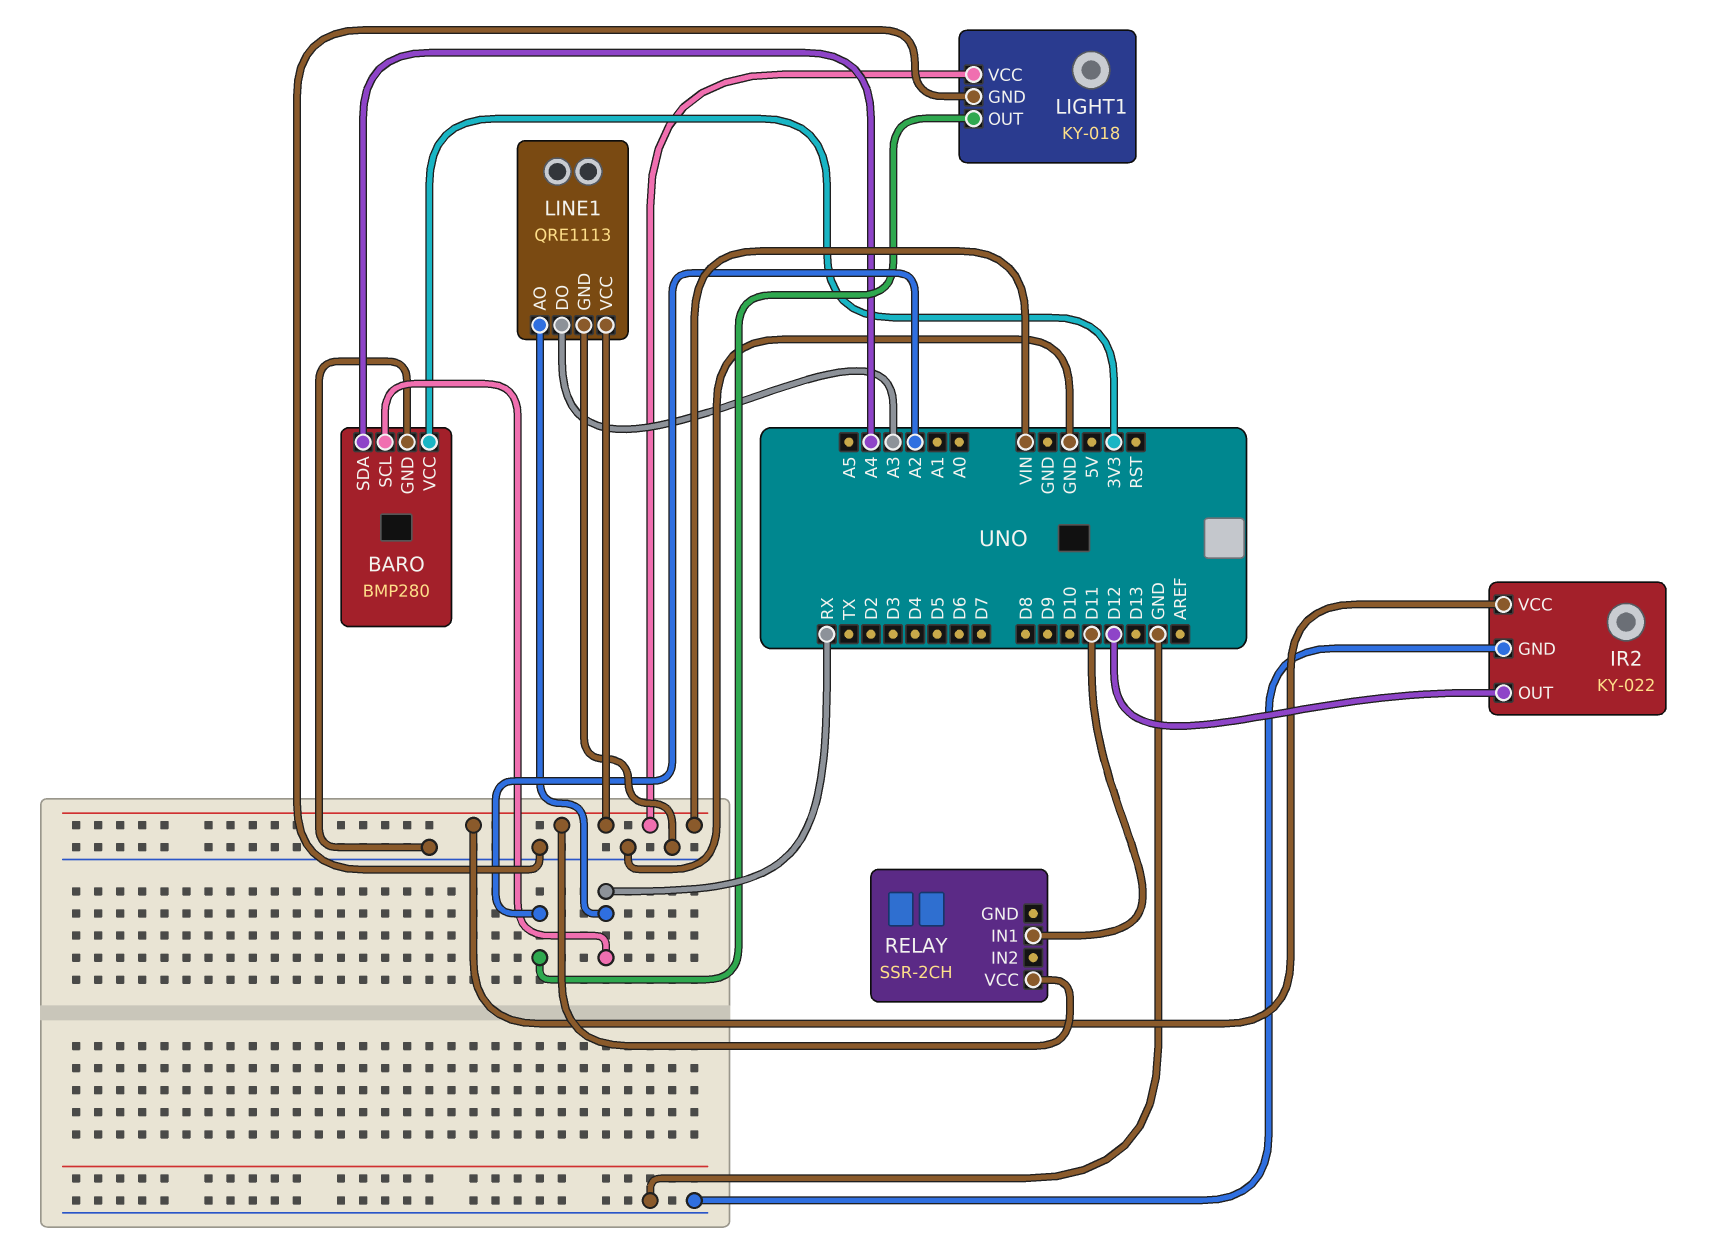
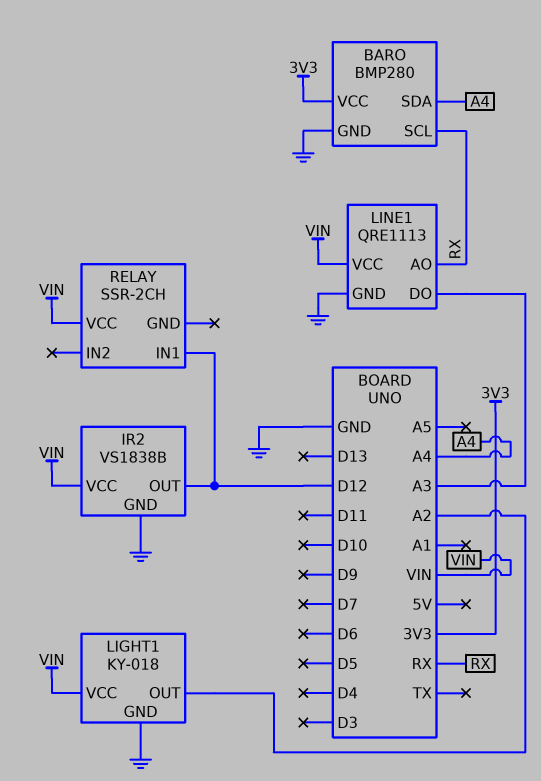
IR2: KY-022 -> VS1838B
RELAY pin IN1: D11 -> D12

